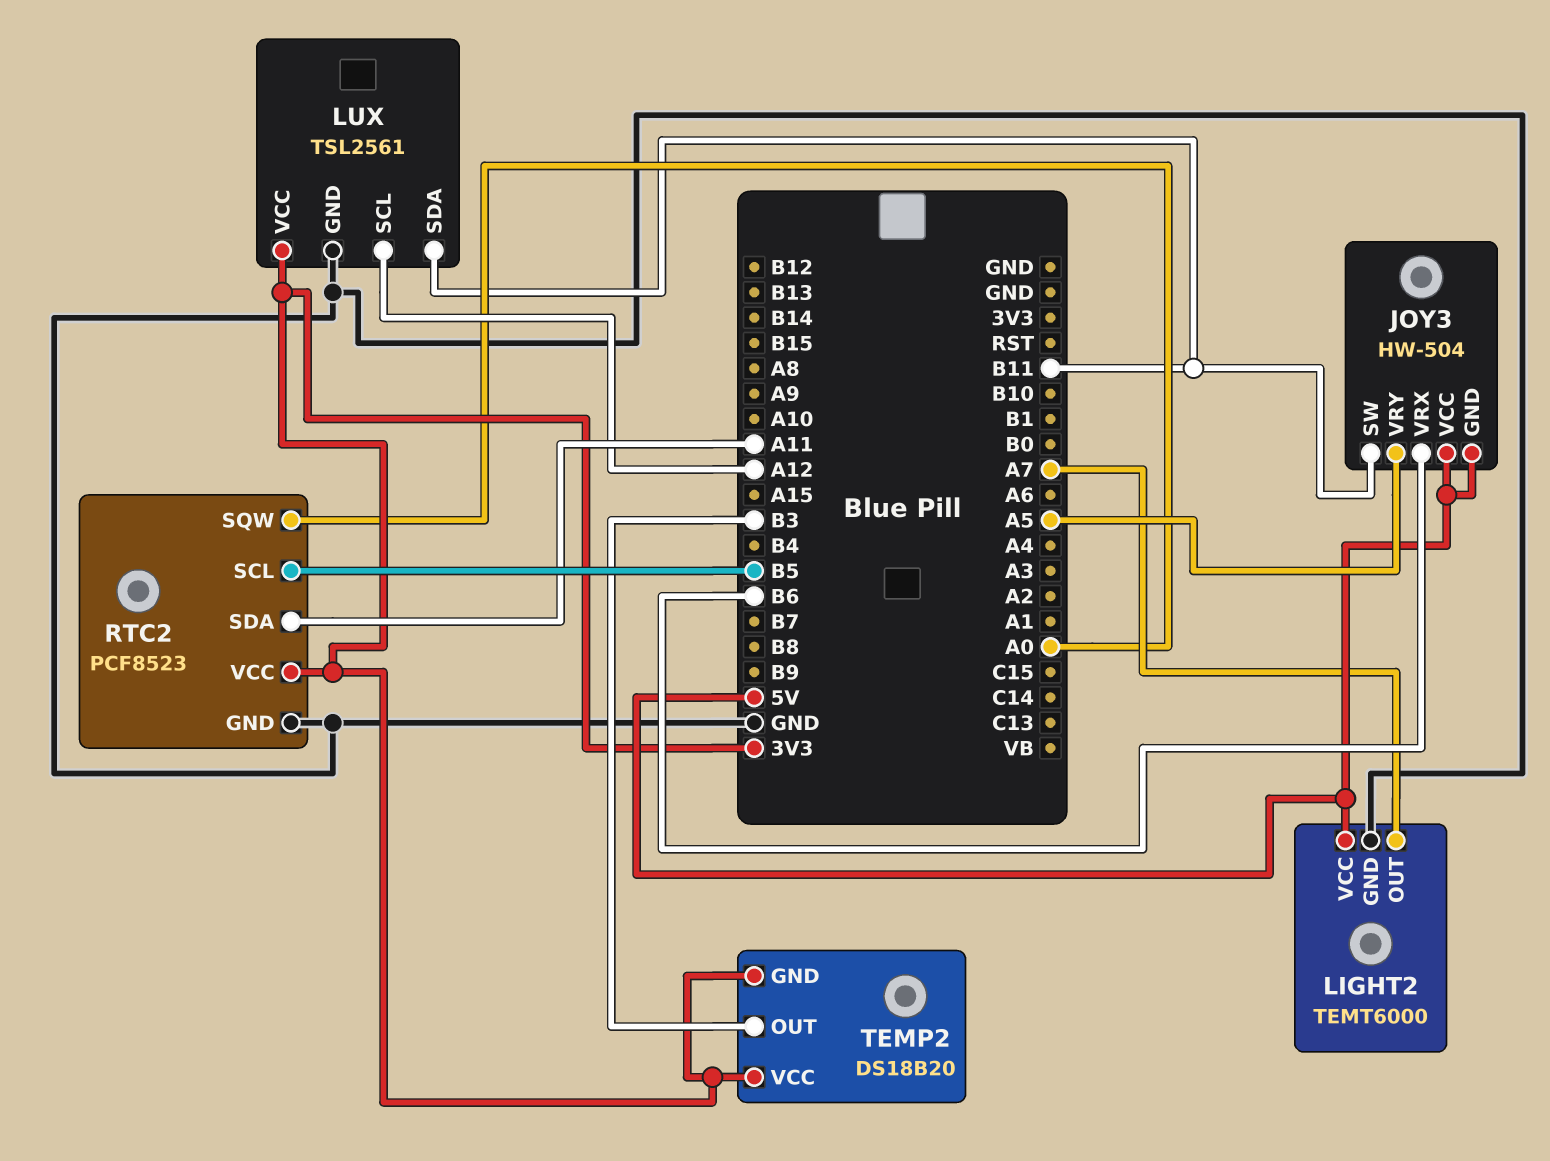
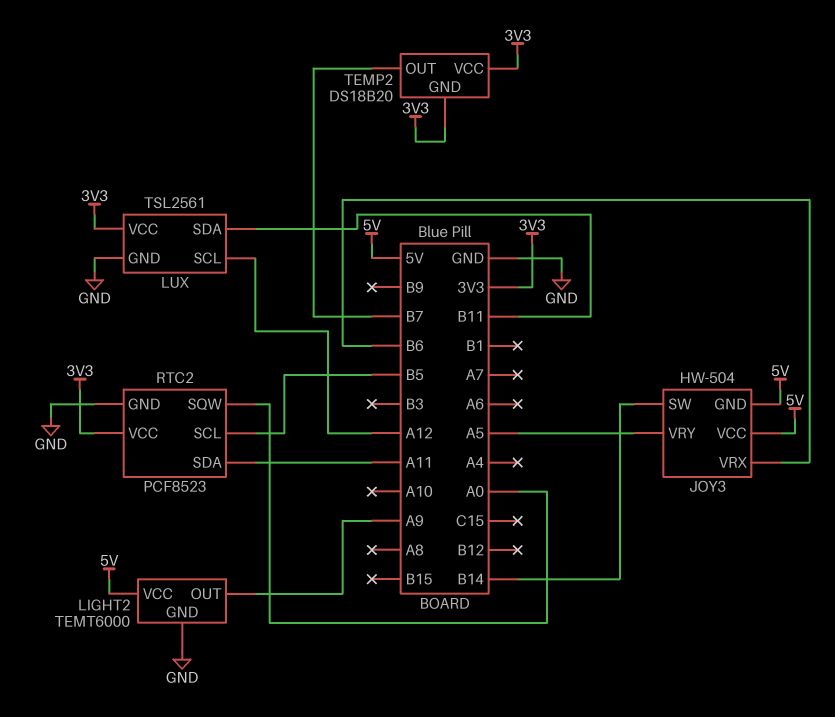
JOY3 pin SW: B11 -> B14
LIGHT2 pin OUT: A7 -> A9
TEMP2 pin OUT: B3 -> B7

